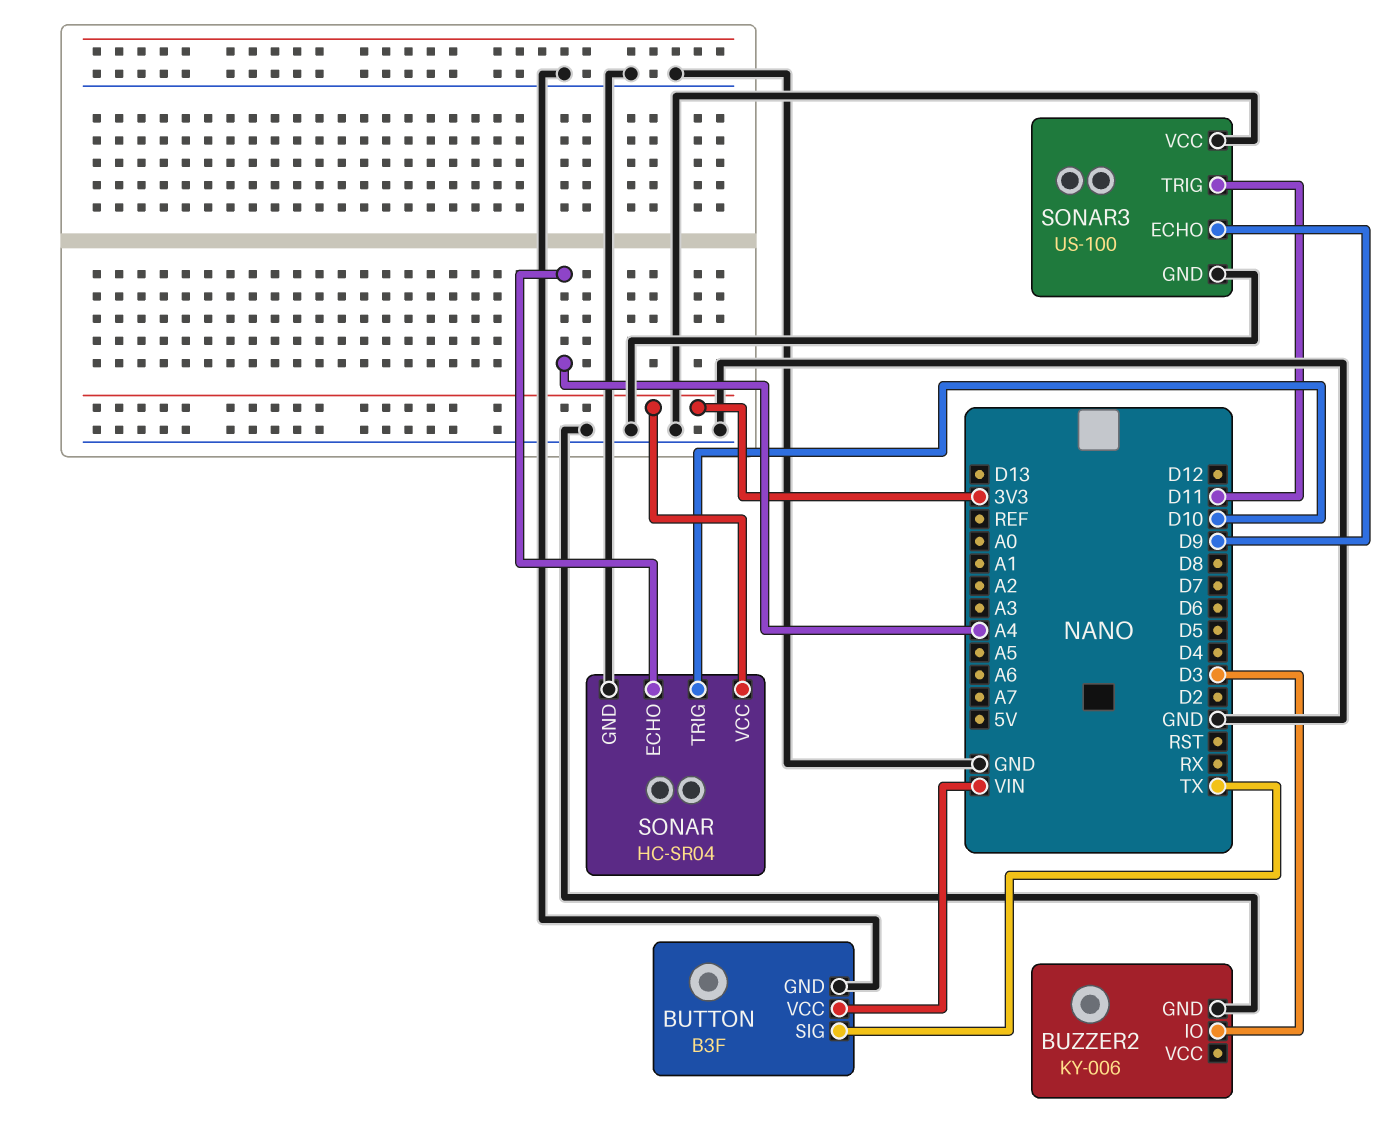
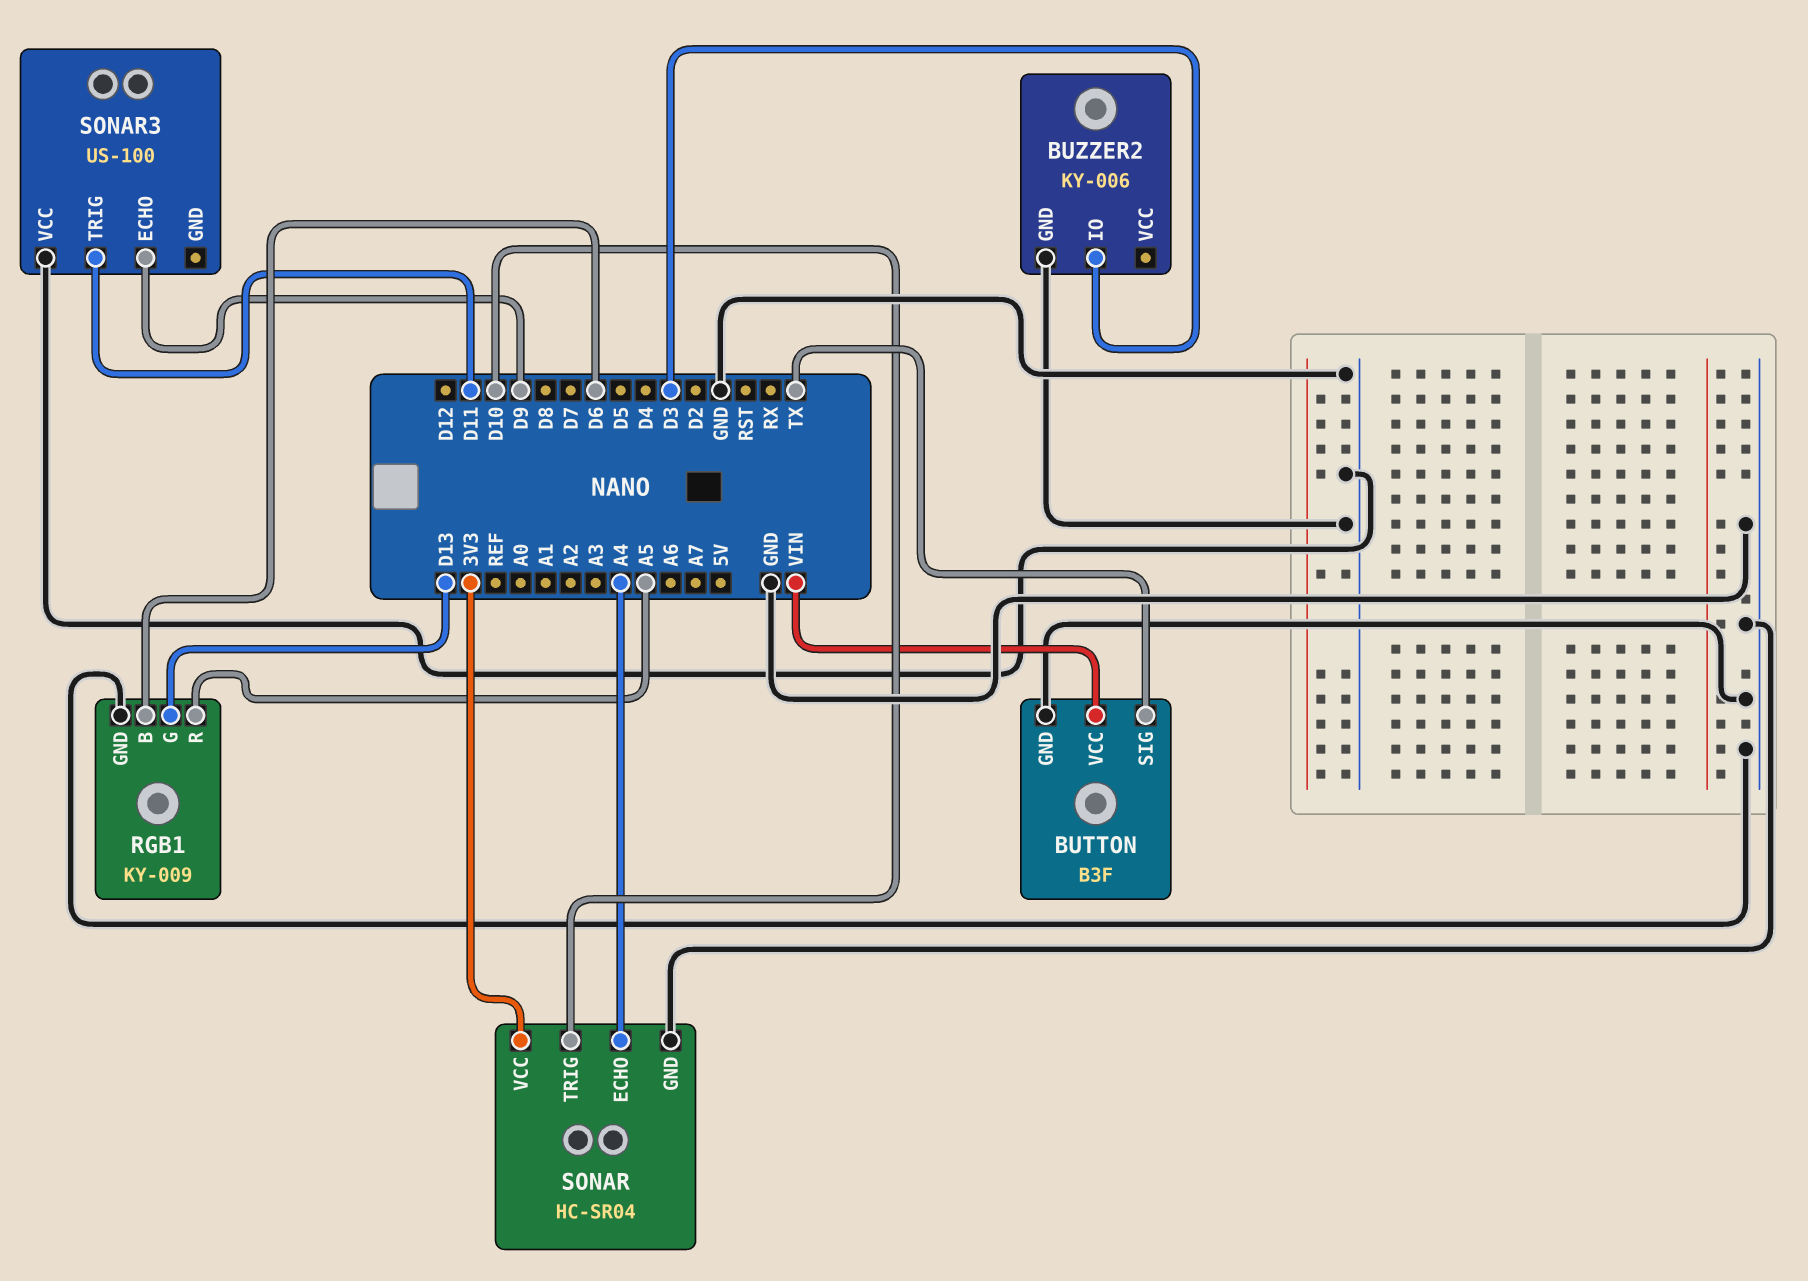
RGB1: none -> KY-009
RGB1 pin B: none -> D6
RGB1 pin G: none -> D13
RGB1 pin GND: none -> GND
RGB1 pin R: none -> A5
SONAR3 pin GND: GND -> none

